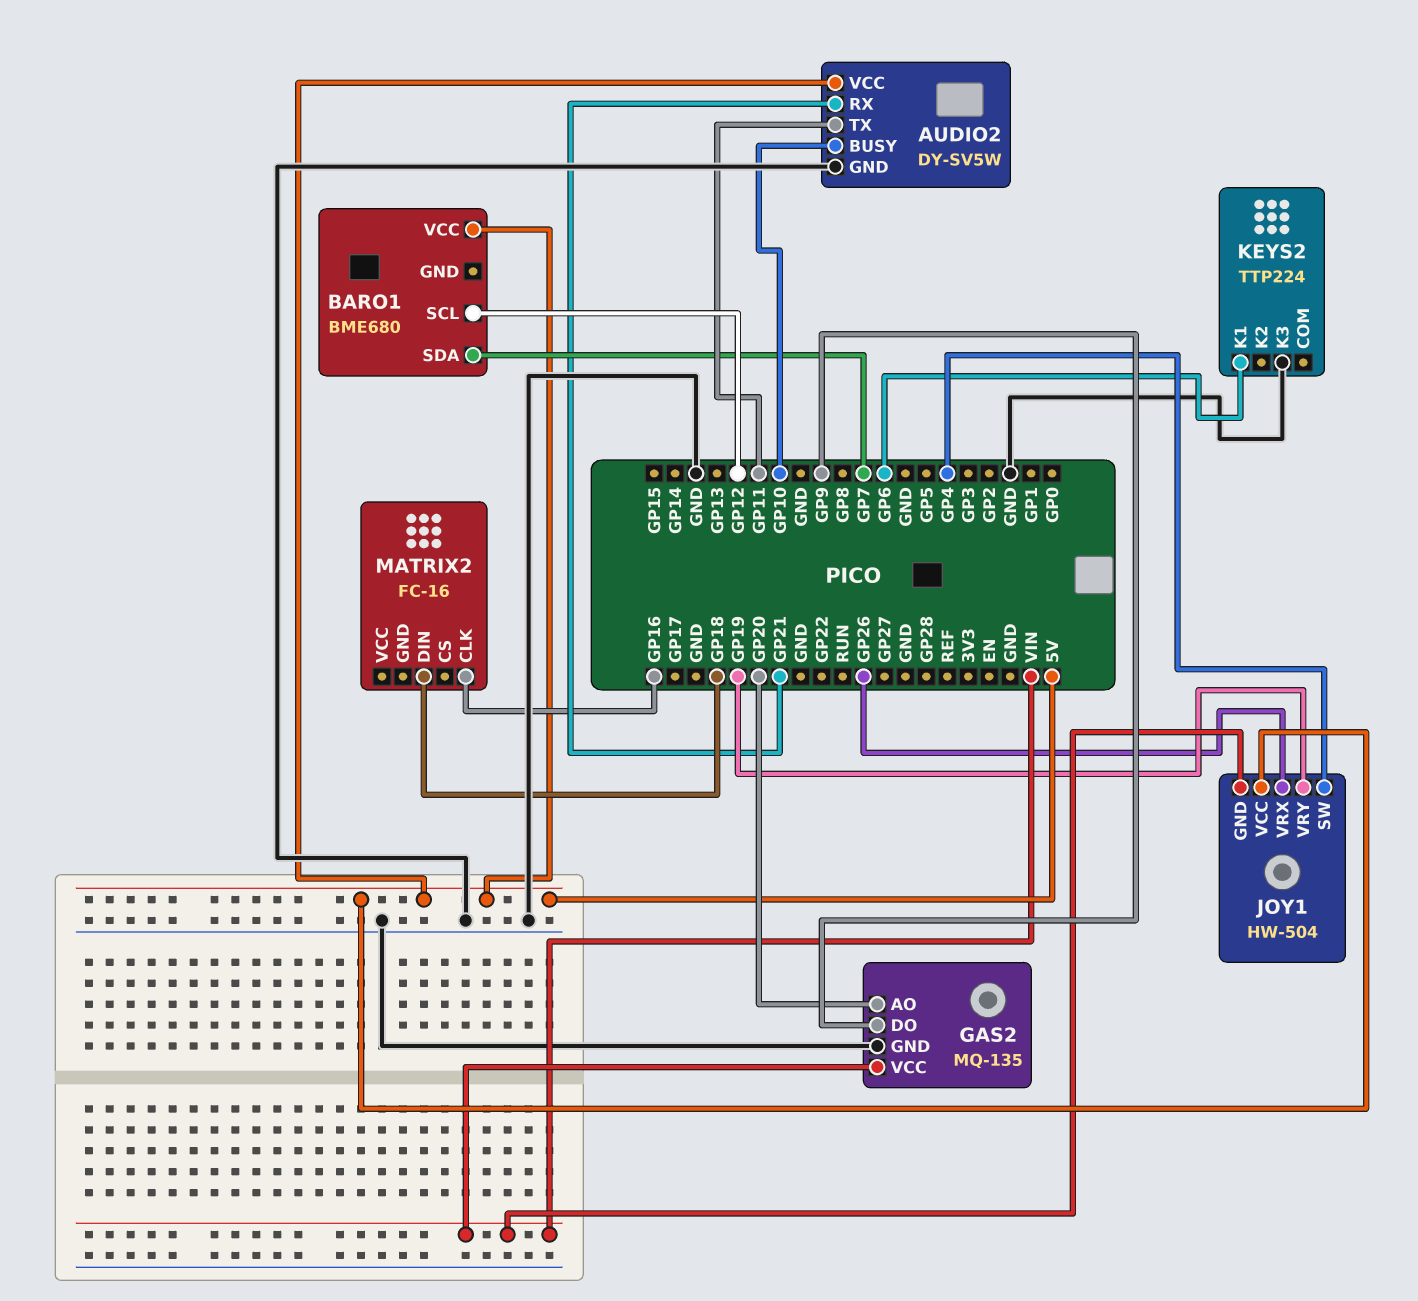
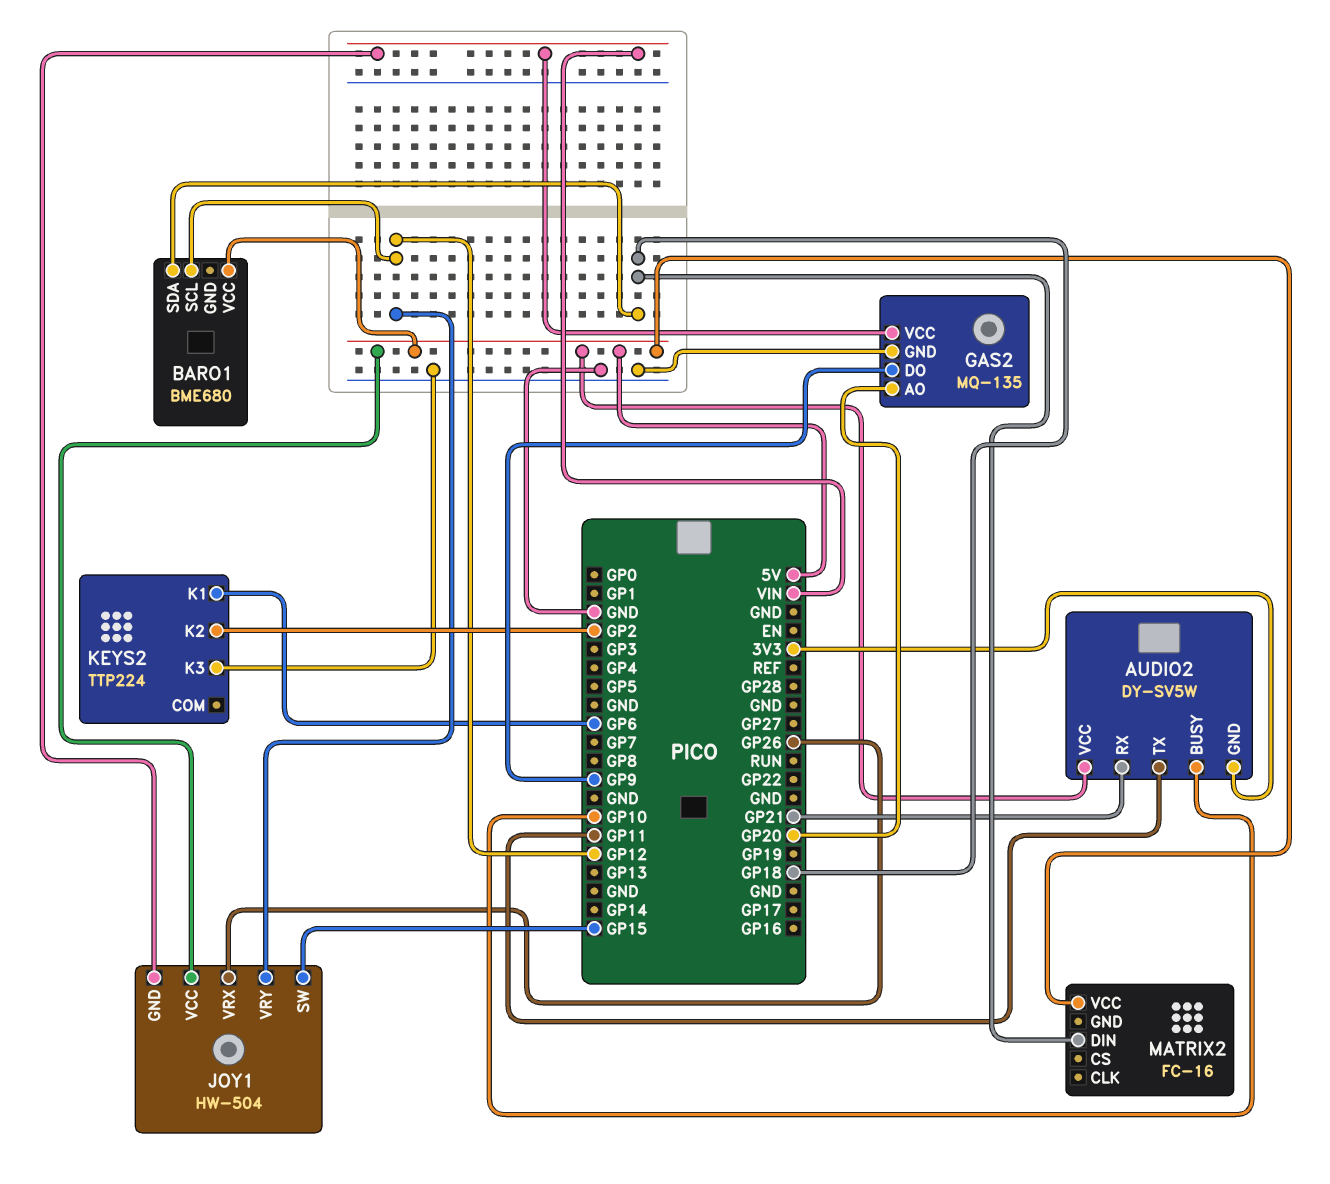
AUDIO2 pin GND: GND -> 3V3
BARO1 pin SDA: GP7 -> GP18
JOY1 pin SW: GP4 -> GP15
JOY1 pin VRY: GP19 -> GP12
KEYS2 pin K2: none -> GP2
MATRIX2 pin CLK: GP16 -> none
MATRIX2 pin VCC: none -> 5V

